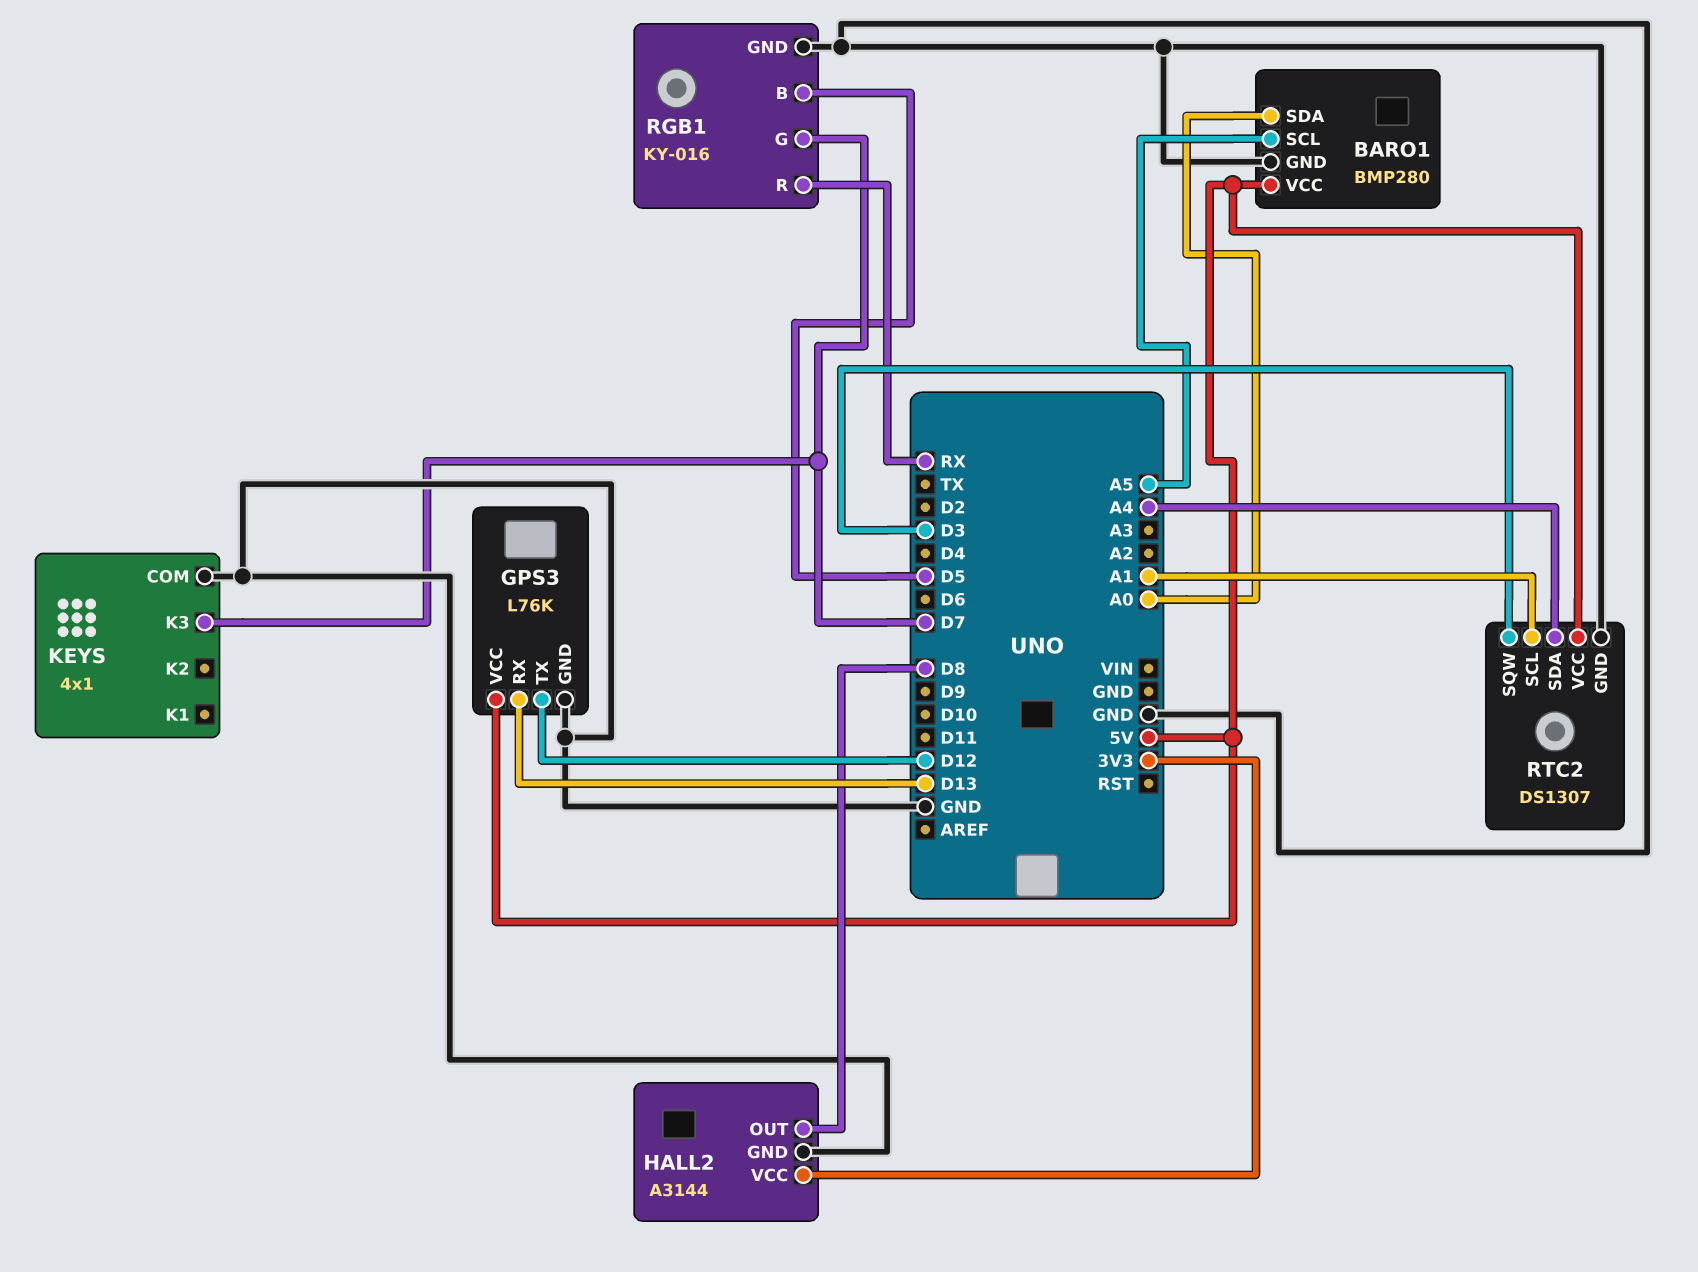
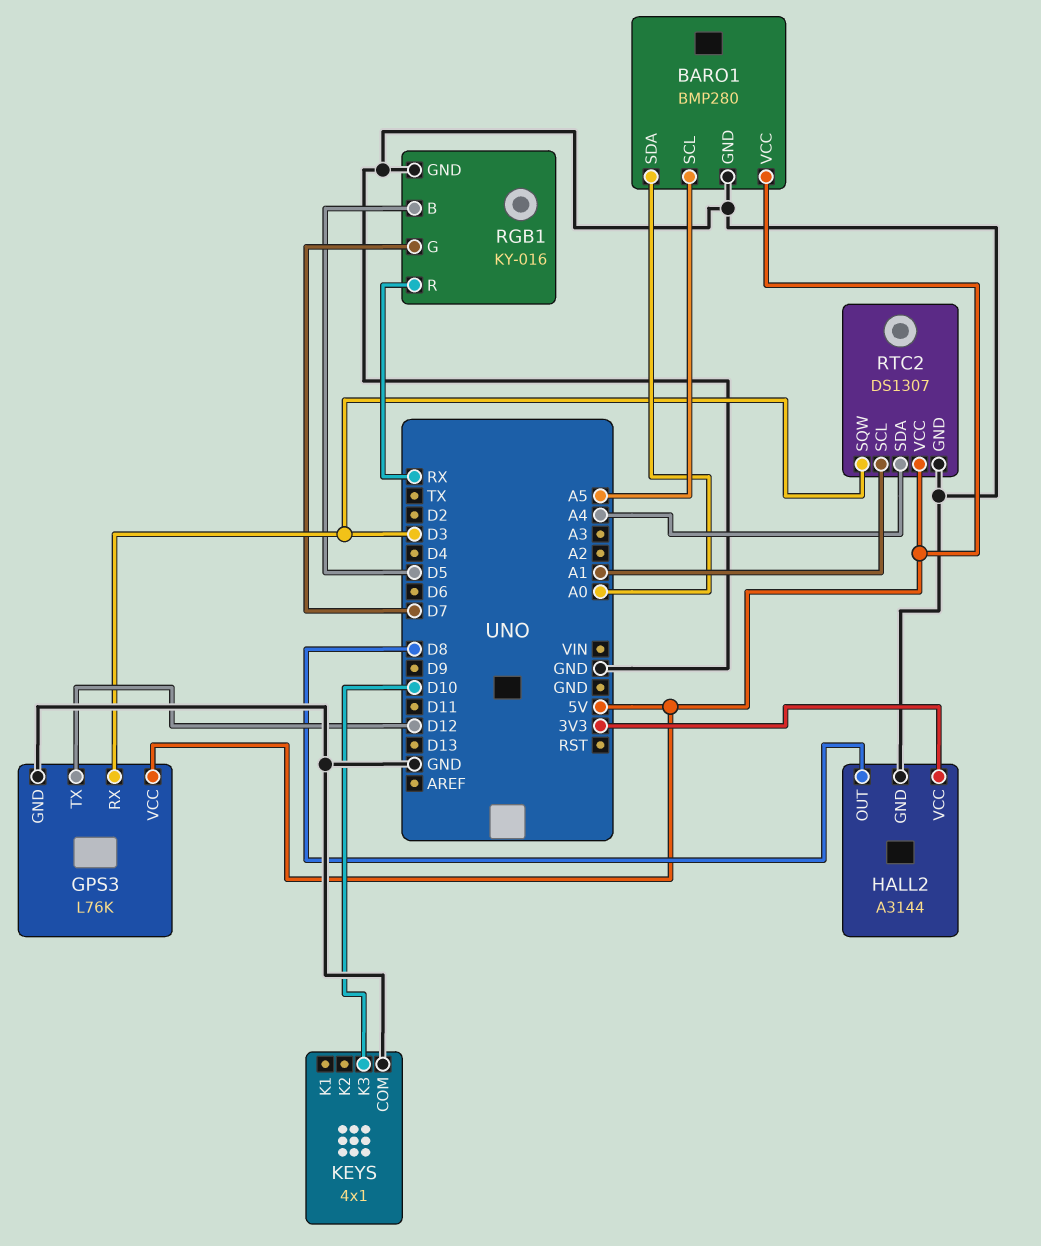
GPS3 pin RX: D13 -> D3
KEYS pin K3: D7 -> D10

